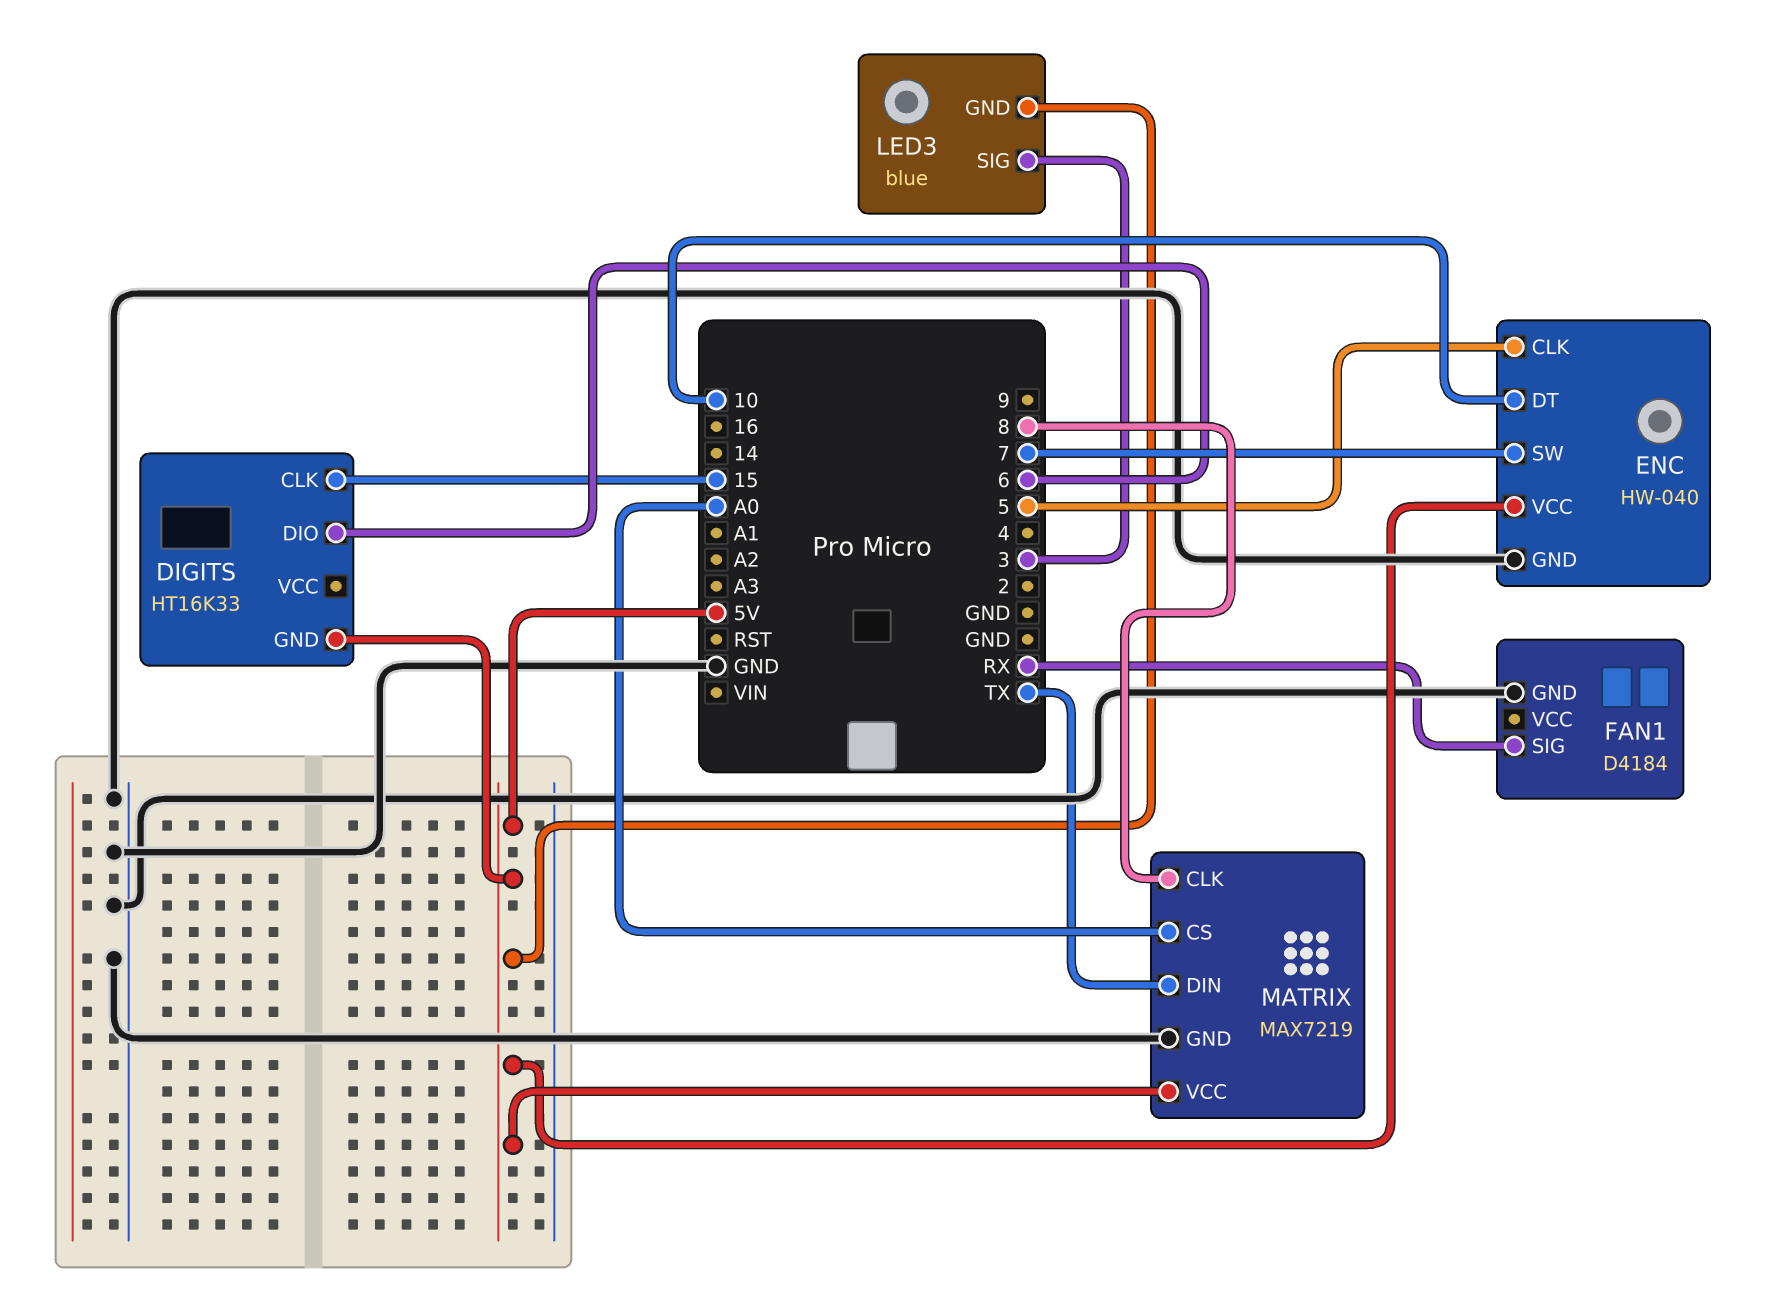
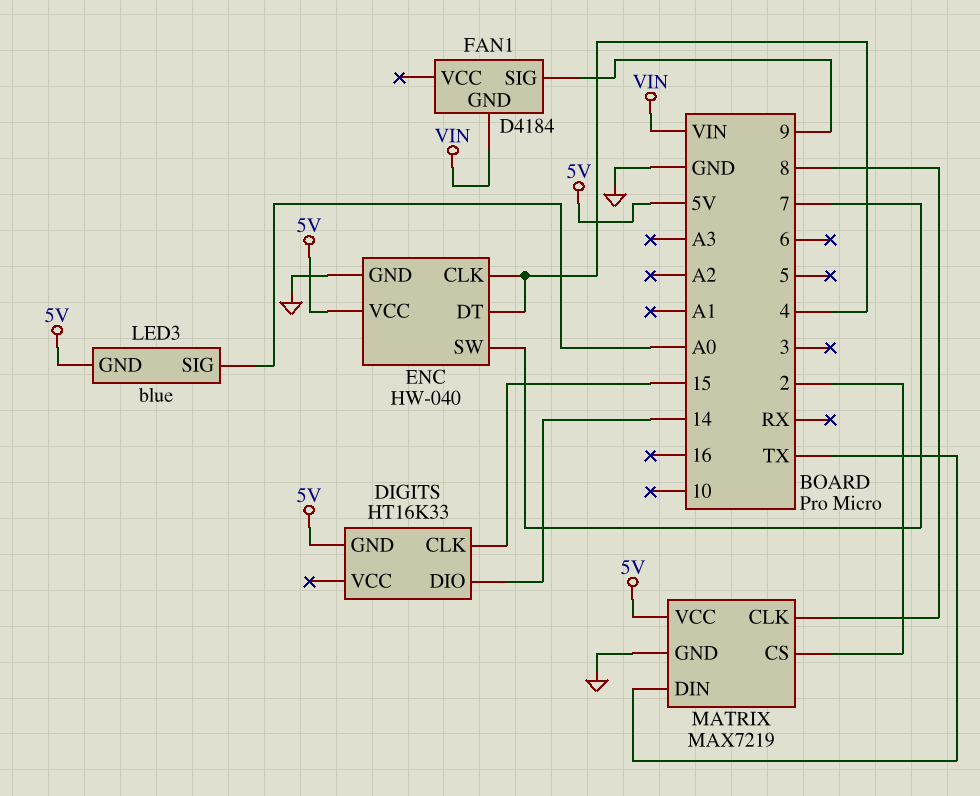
DIGITS pin DIO: 6 -> 14
ENC pin CLK: 5 -> 4
ENC pin DT: 10 -> 4
FAN1 pin GND: GND -> VIN
FAN1 pin SIG: RX -> 9
LED3 pin SIG: 3 -> A0
MATRIX pin CS: A0 -> 2

